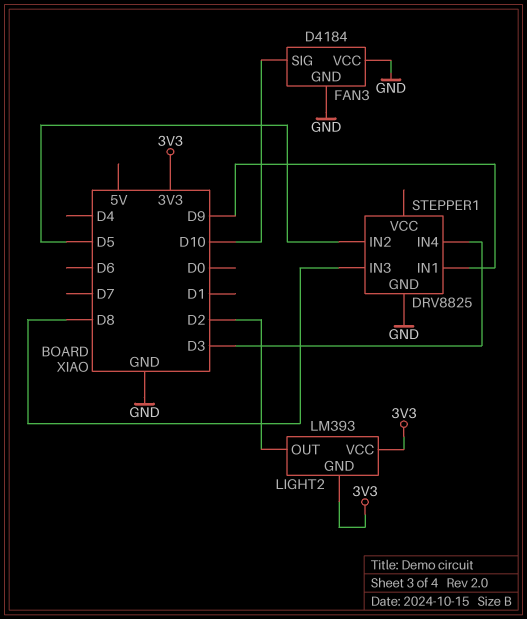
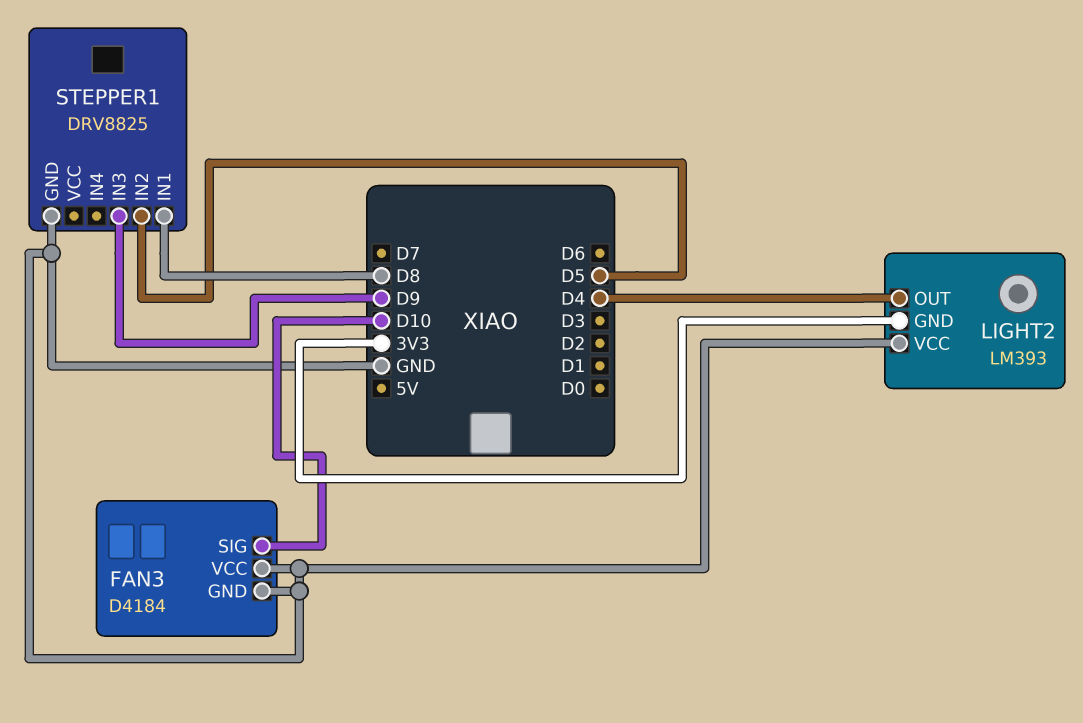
LIGHT2 pin OUT: D2 -> D4
LIGHT2 pin VCC: 3V3 -> GND
STEPPER1 pin IN1: D9 -> D8
STEPPER1 pin IN3: D8 -> D9
STEPPER1 pin IN4: D3 -> none

